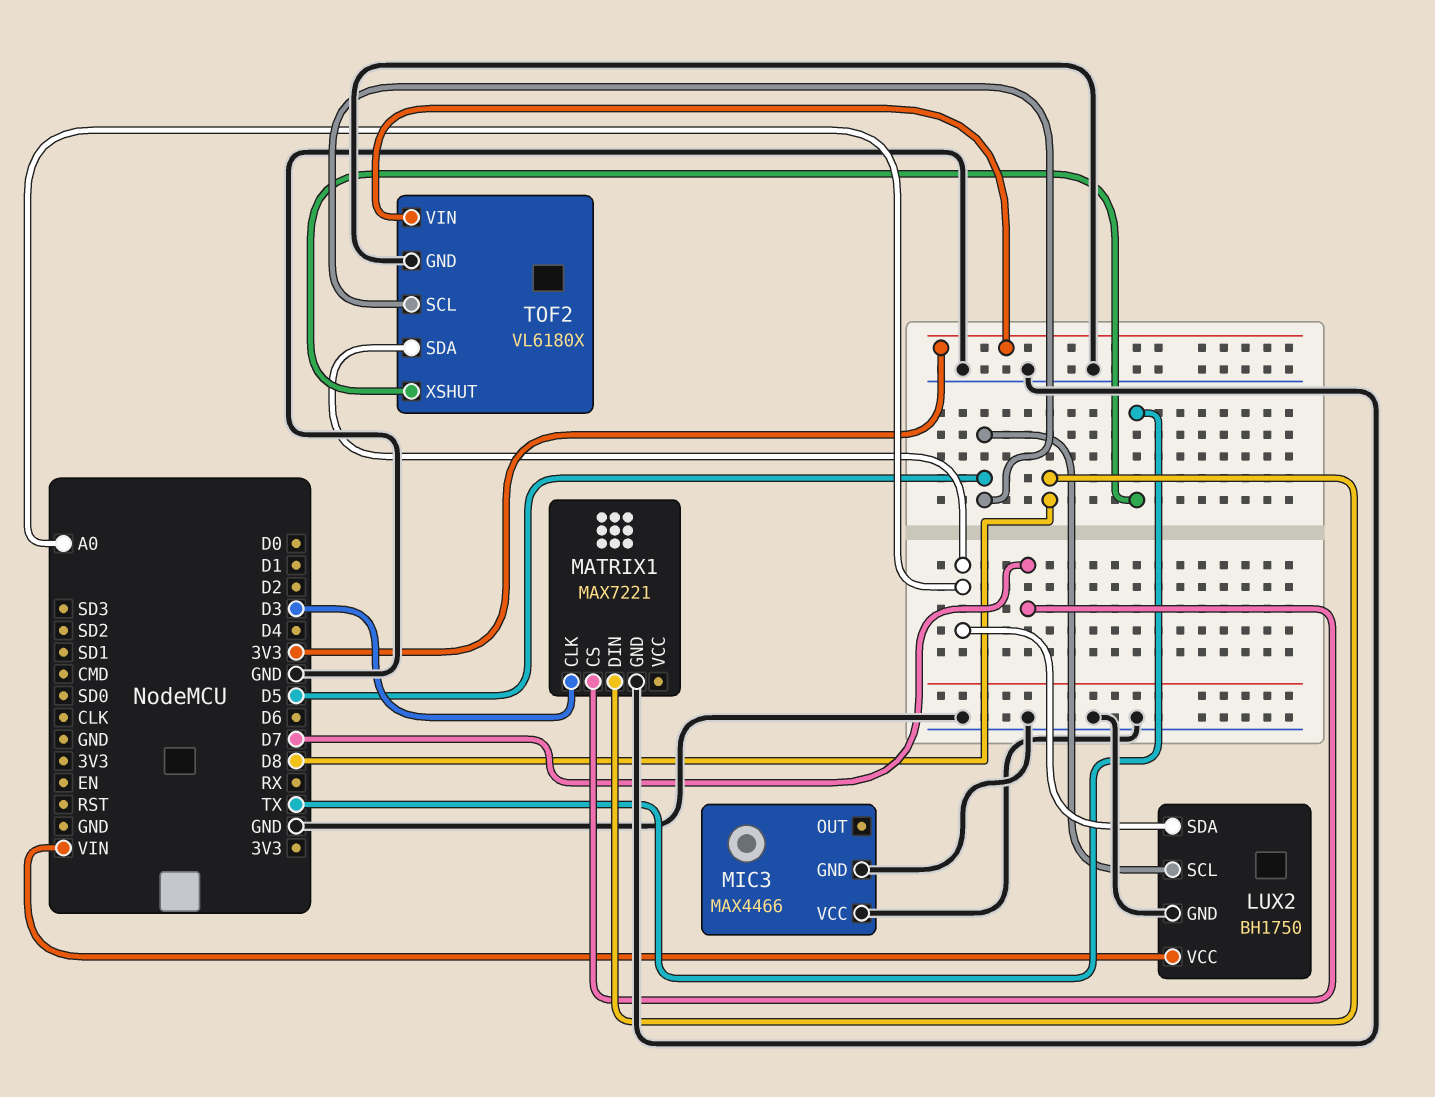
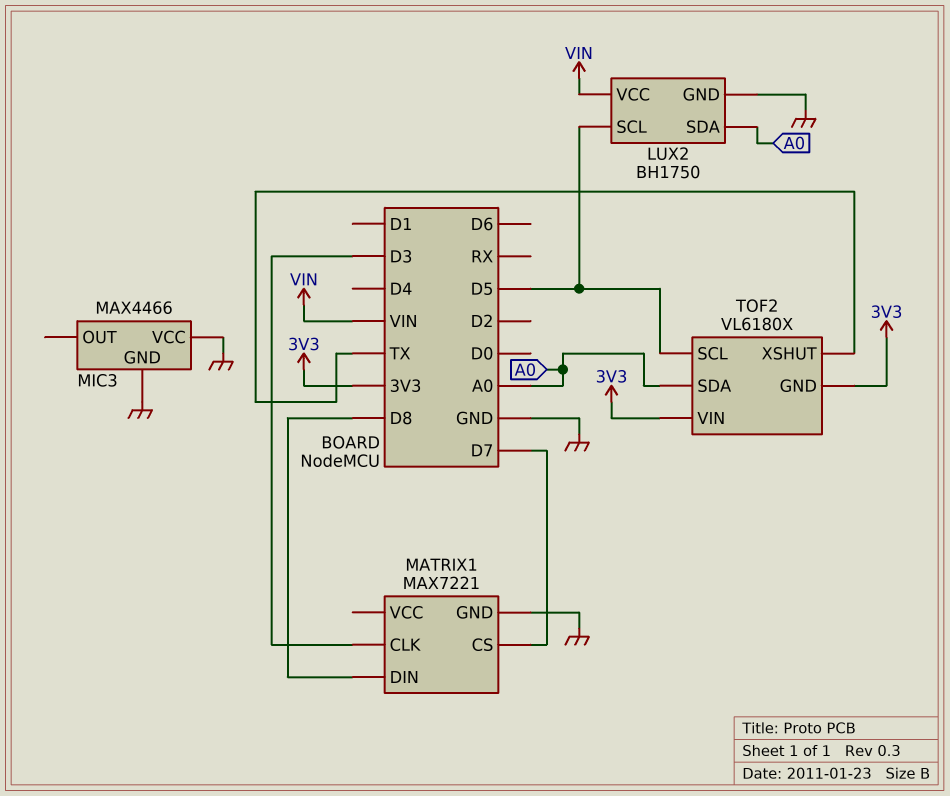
TOF2 pin GND: GND -> 3V3

